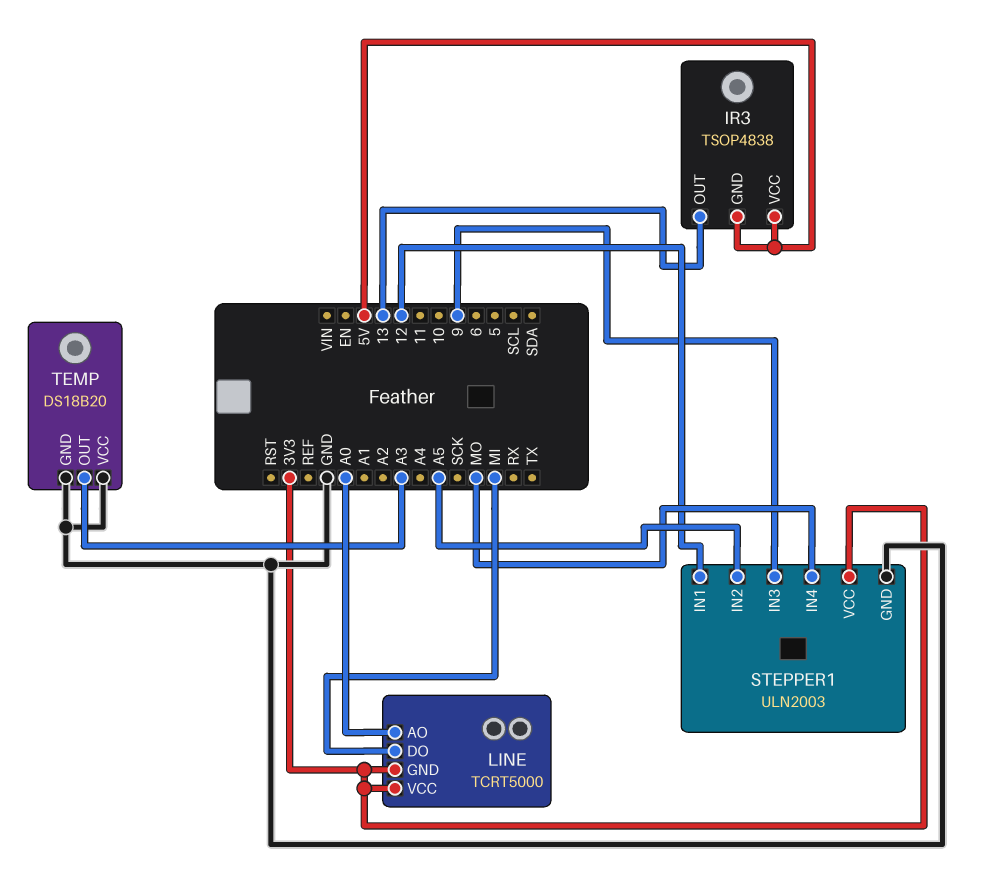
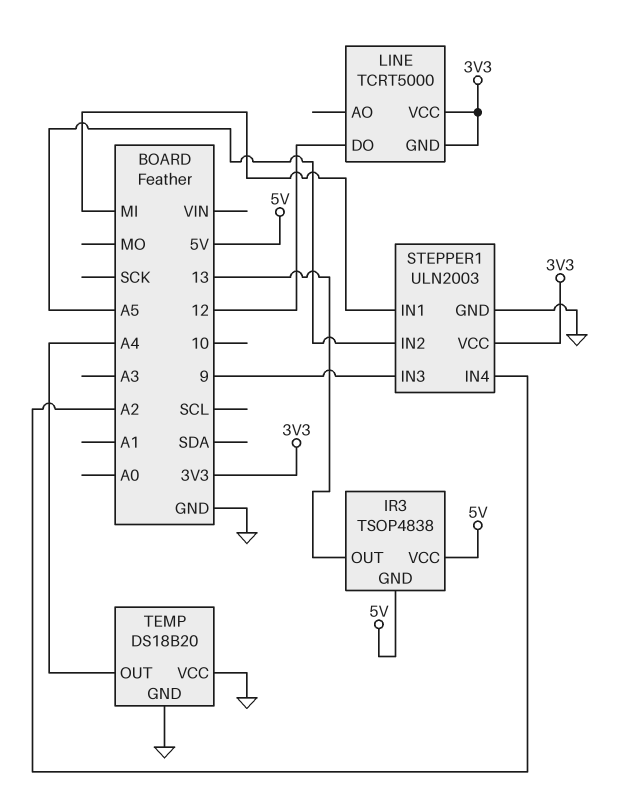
LINE pin AO: A0 -> none
LINE pin DO: MI -> 12
STEPPER1 pin IN1: 12 -> MI
STEPPER1 pin IN4: MO -> A2
TEMP pin OUT: A3 -> A4

